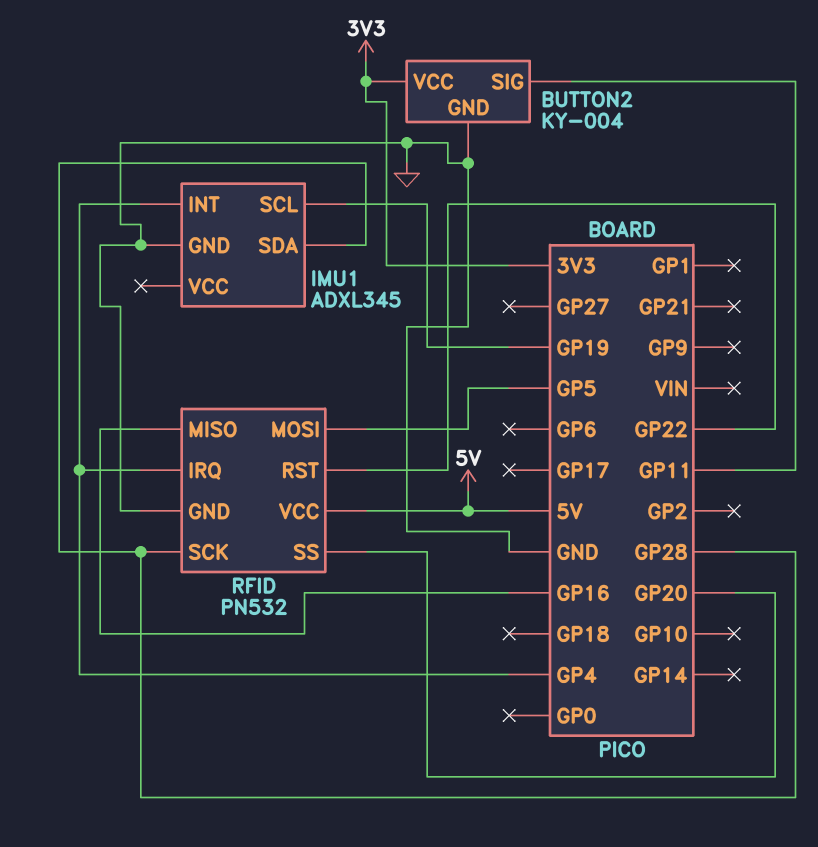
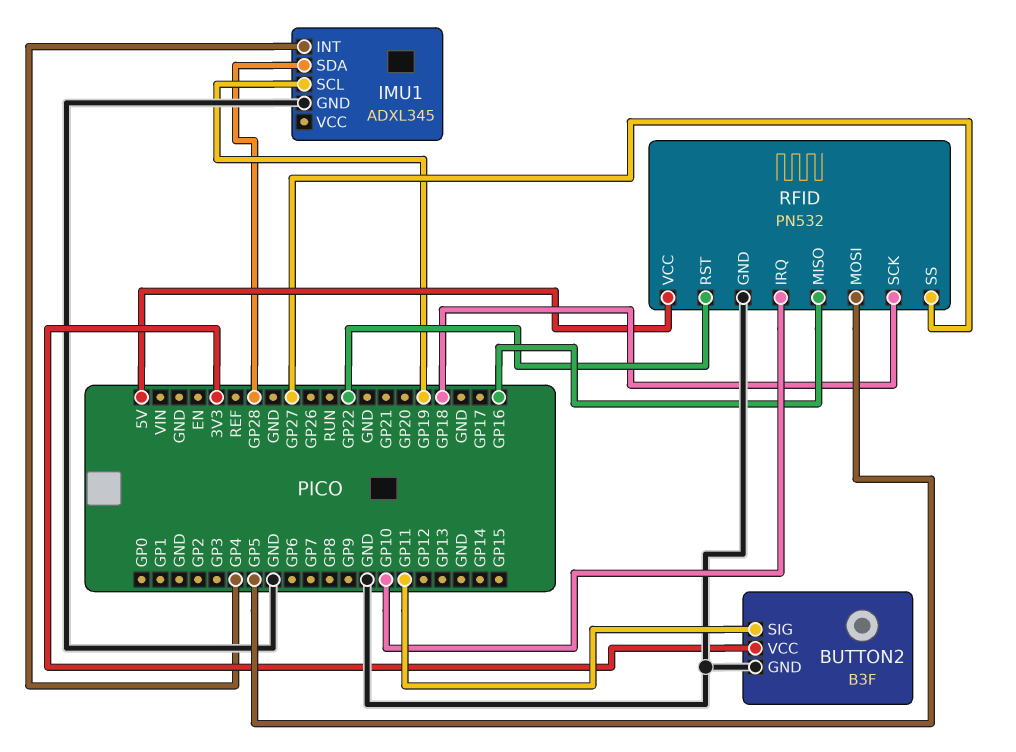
BUTTON2: KY-004 -> B3F
RFID pin IRQ: GP4 -> GP10
RFID pin SCK: GP28 -> GP18
RFID pin SS: GP20 -> GP27

